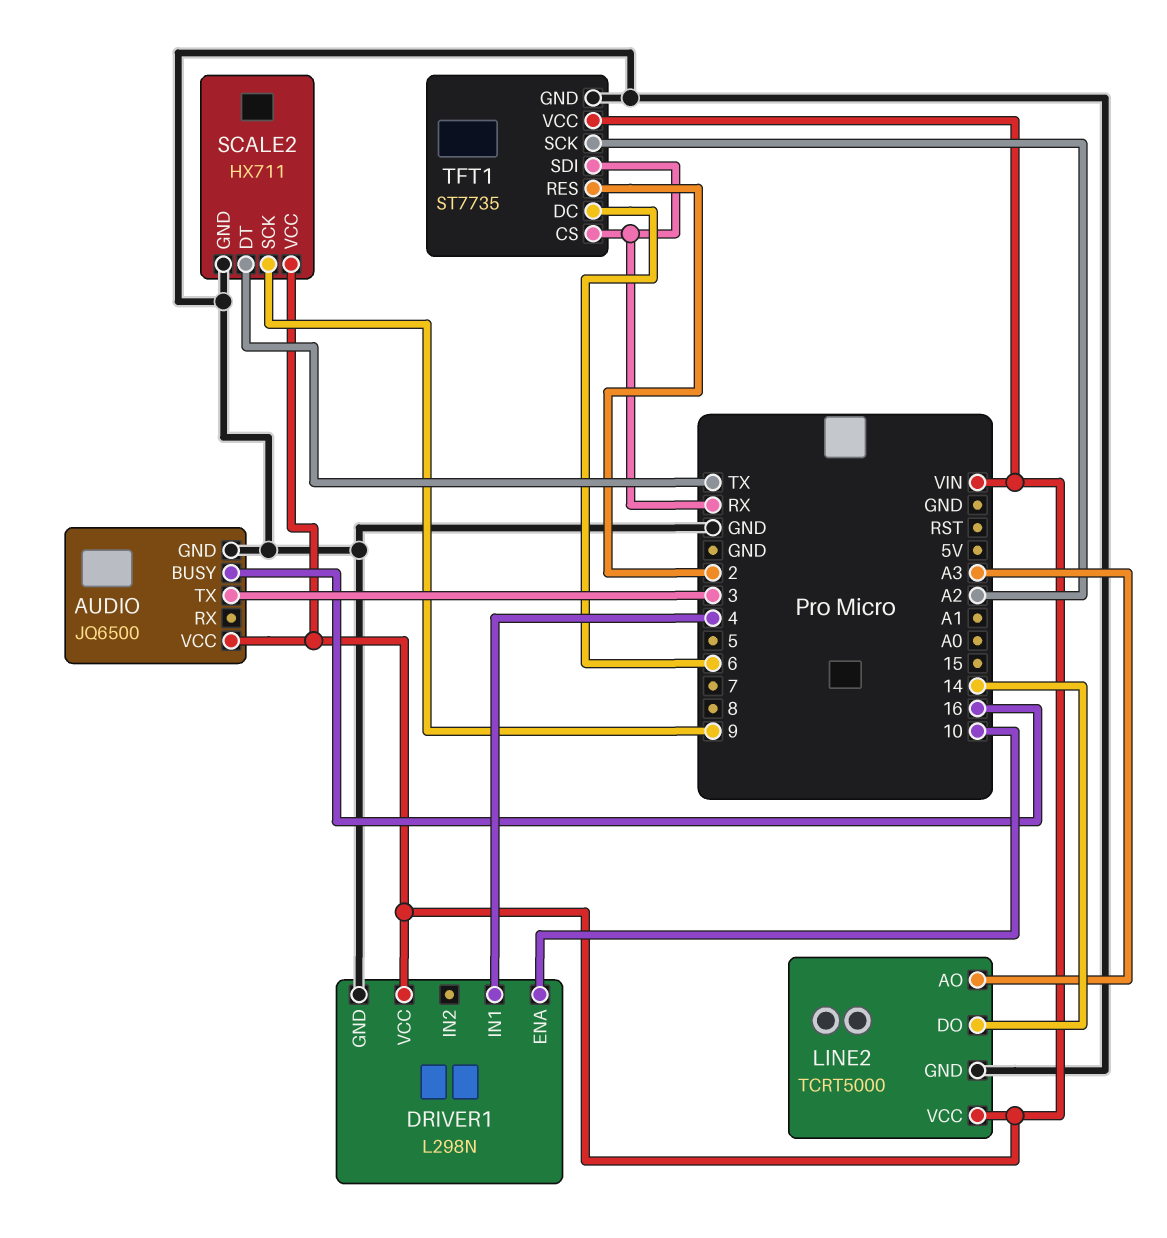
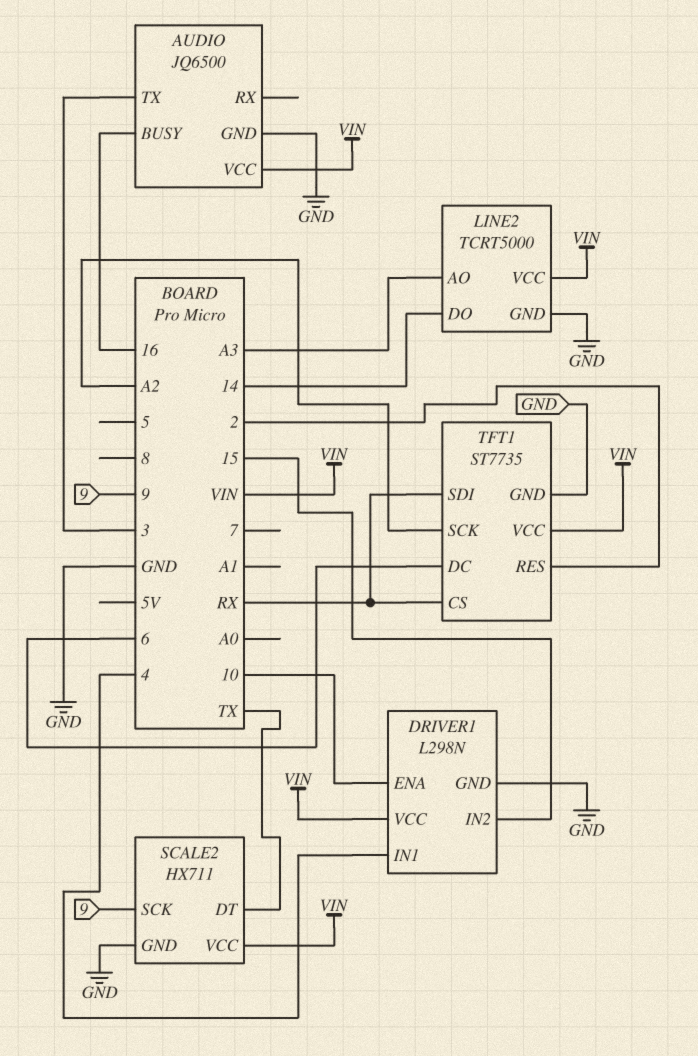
DRIVER1 pin IN2: none -> 15

